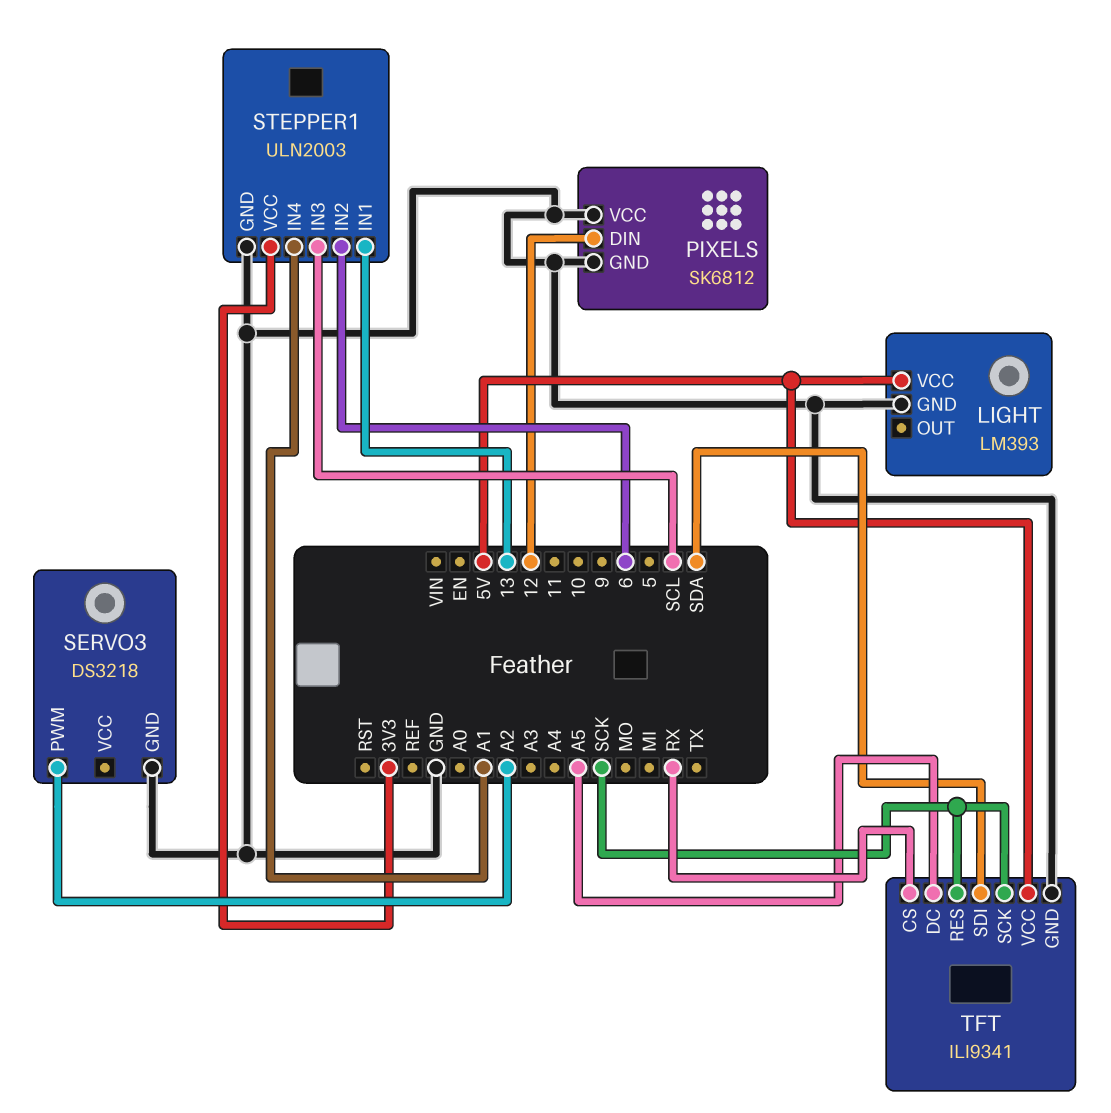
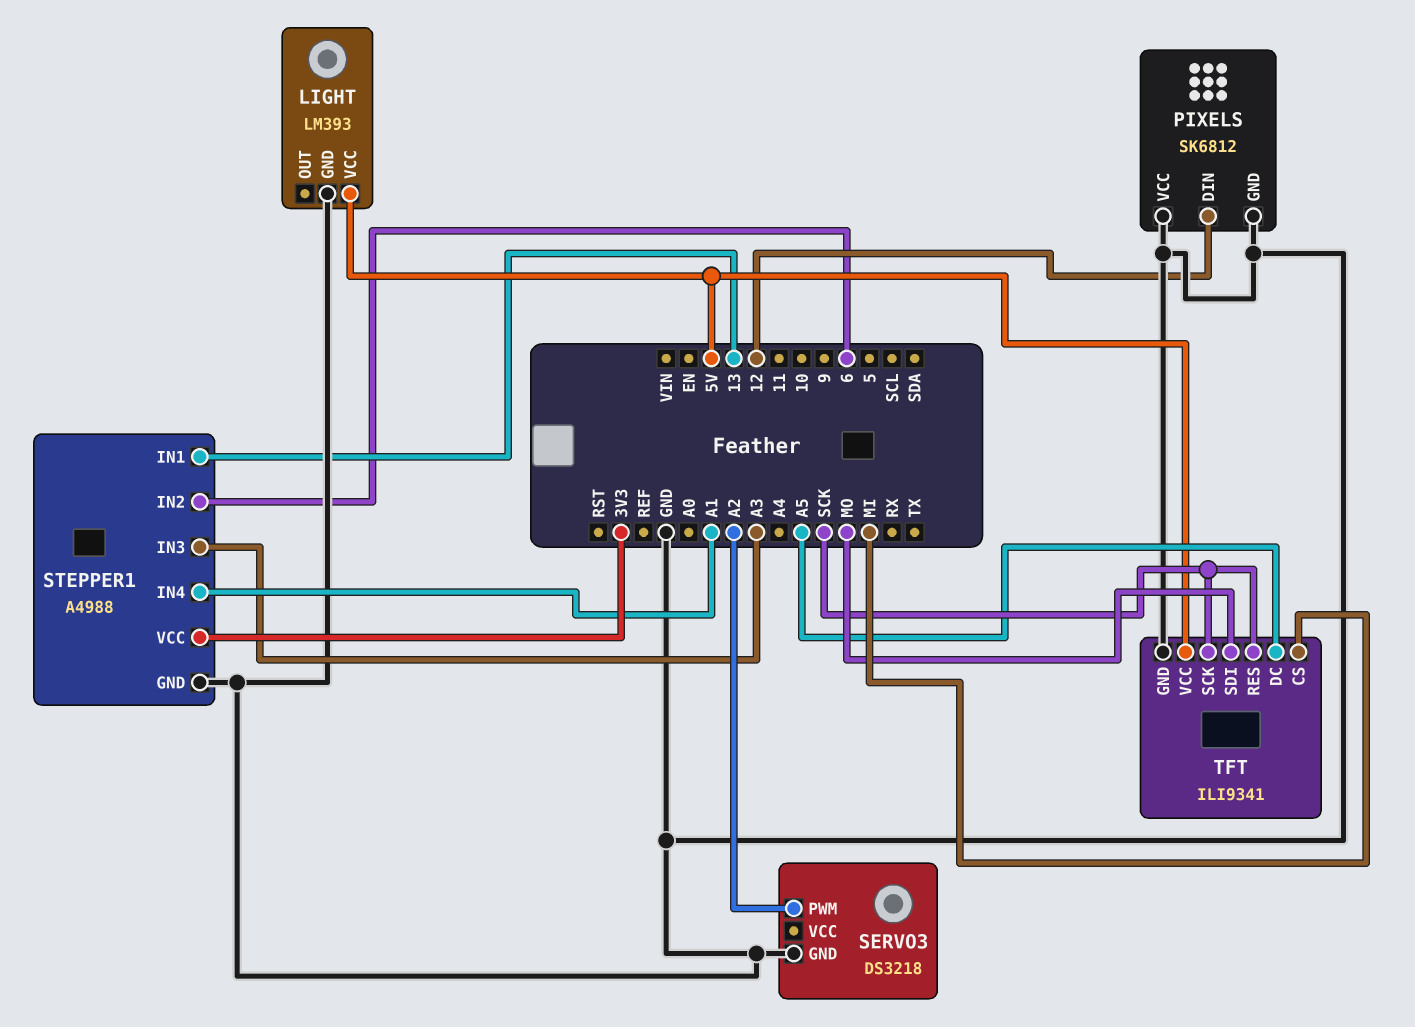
STEPPER1: ULN2003 -> A4988
STEPPER1 pin IN3: SCL -> A3
TFT pin CS: RX -> MI
TFT pin SDI: SDA -> MO

